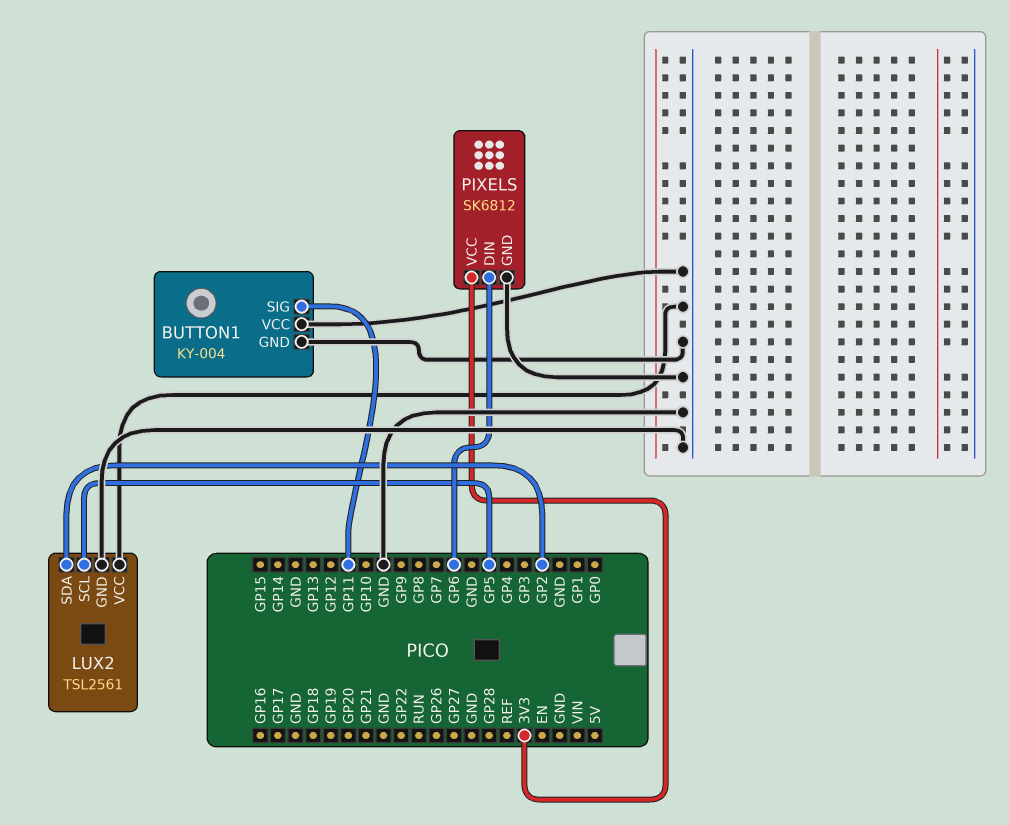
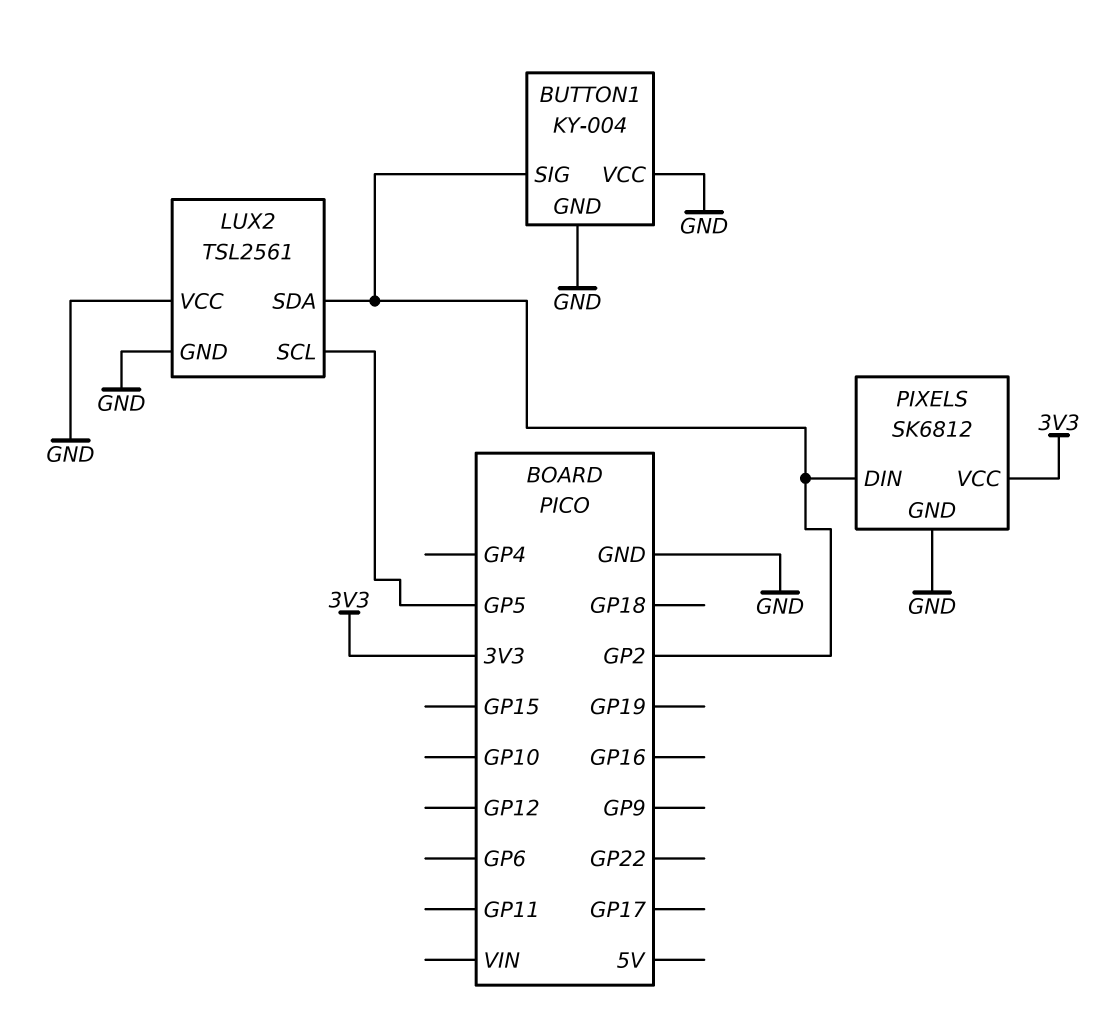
BUTTON1 pin SIG: GP11 -> GP2
PIXELS pin DIN: GP6 -> GP2

